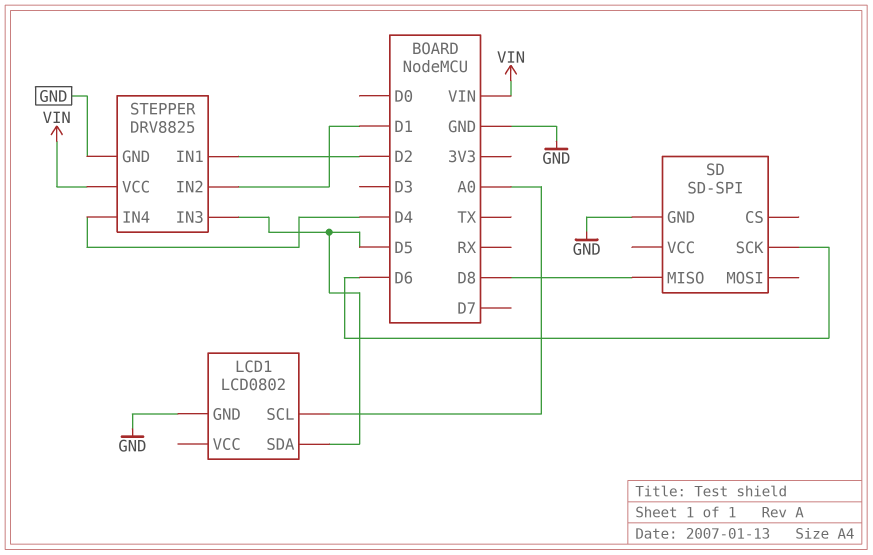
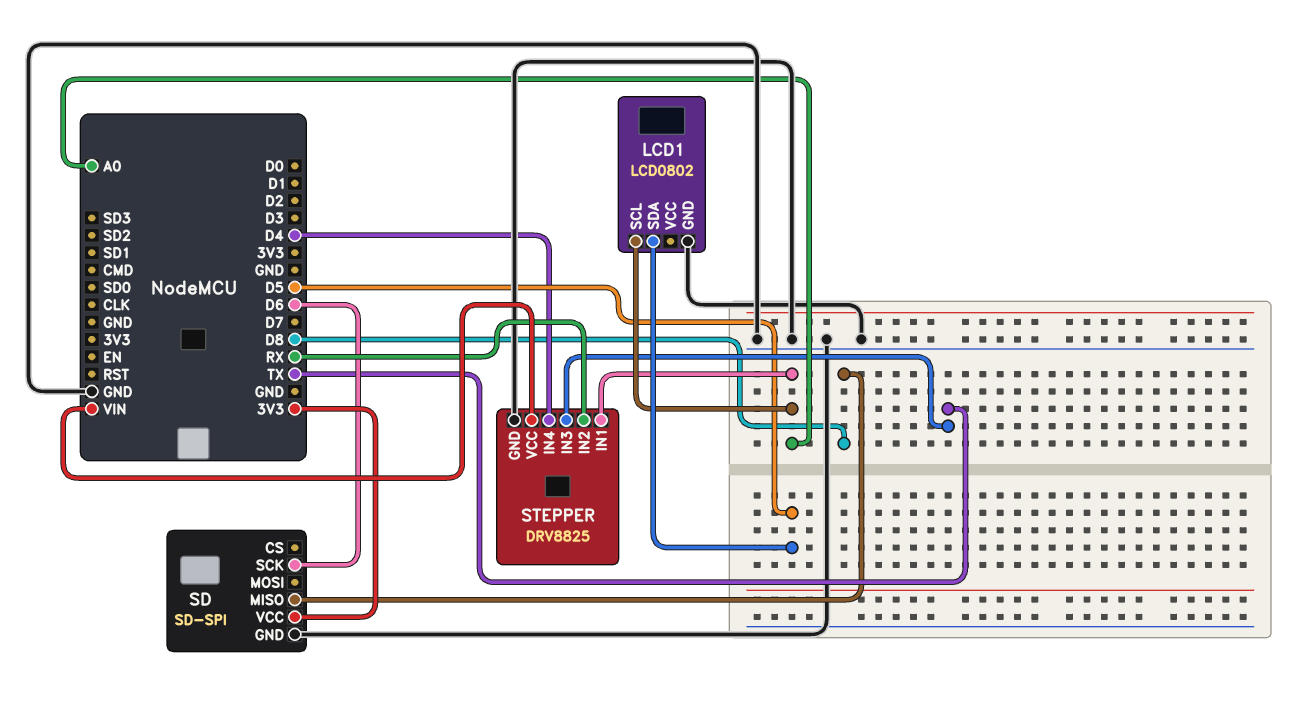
SD pin VCC: none -> 3V3
STEPPER pin IN1: D2 -> A0
STEPPER pin IN2: D1 -> RX
STEPPER pin IN3: D5 -> TX

